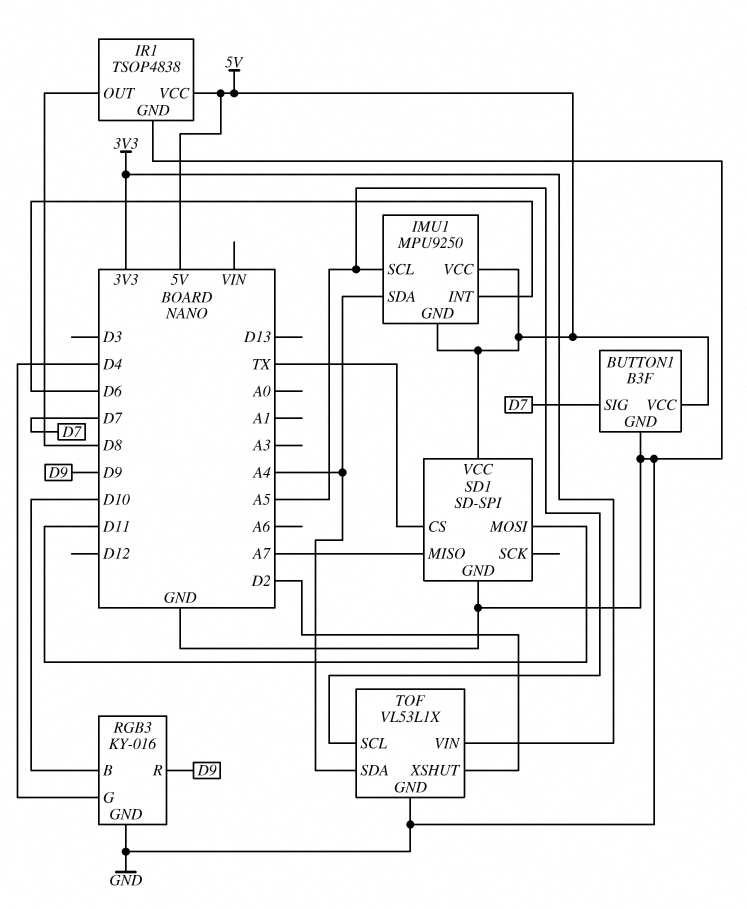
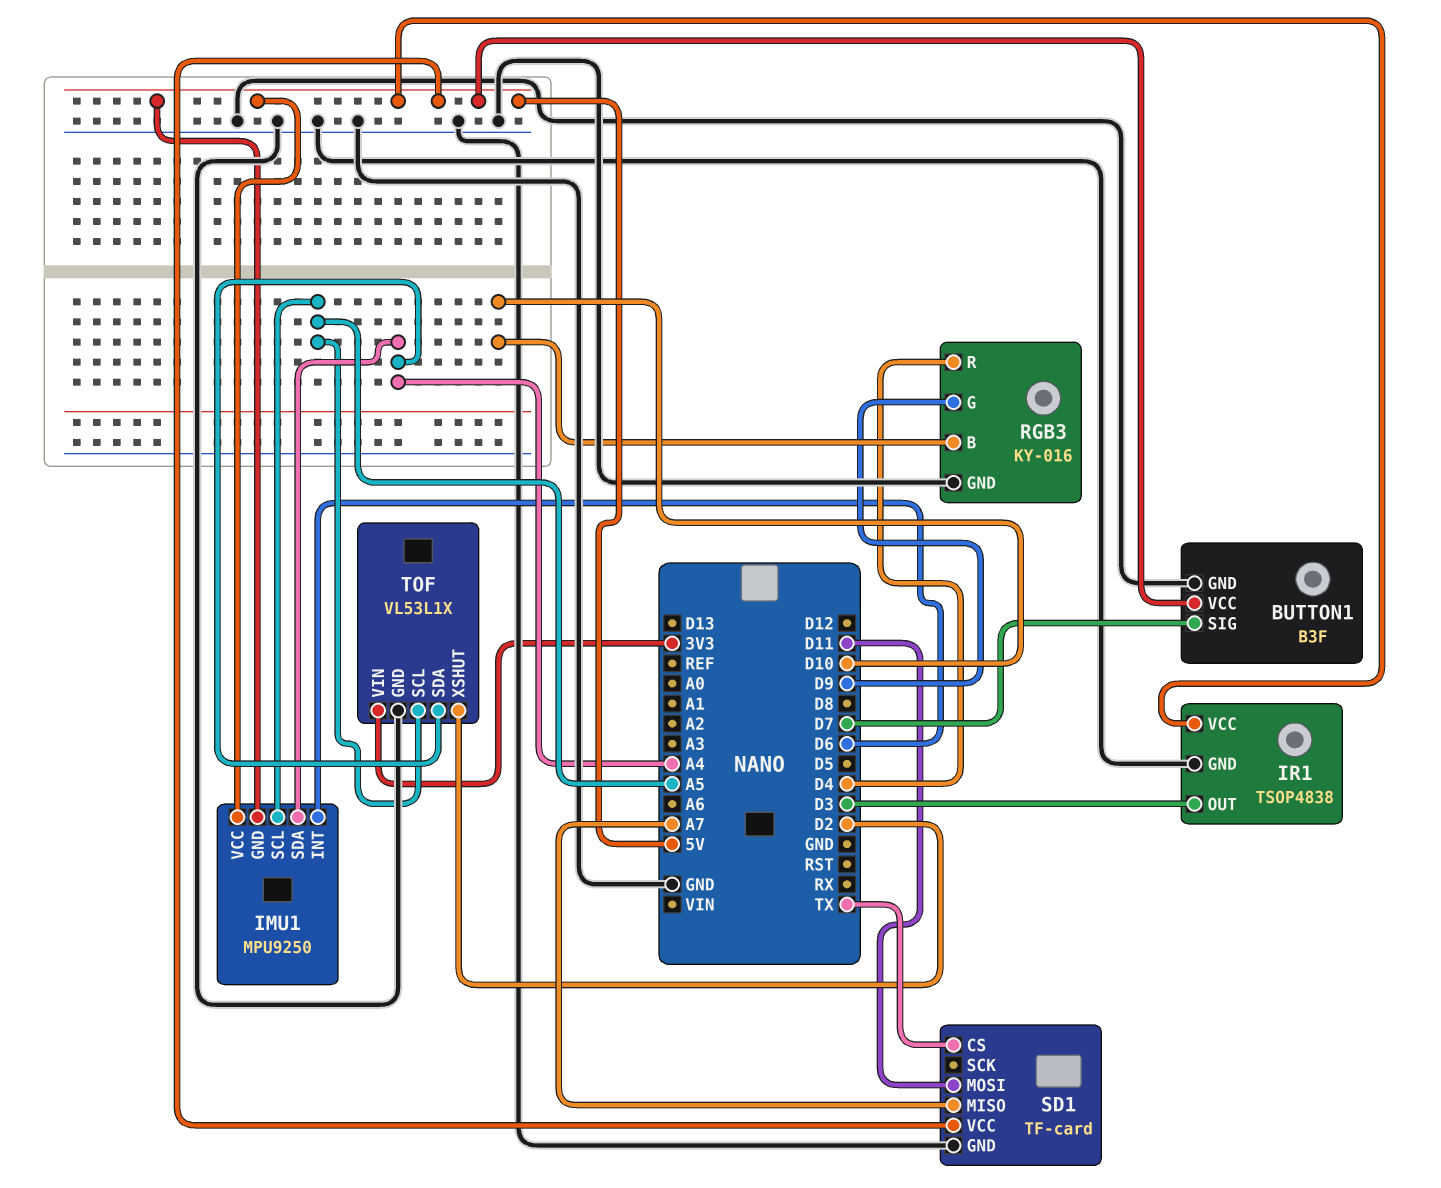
IR1 pin OUT: D8 -> D3
RGB3 pin G: D4 -> D9
RGB3 pin R: D9 -> D4
SD1: SD-SPI -> TF-card

